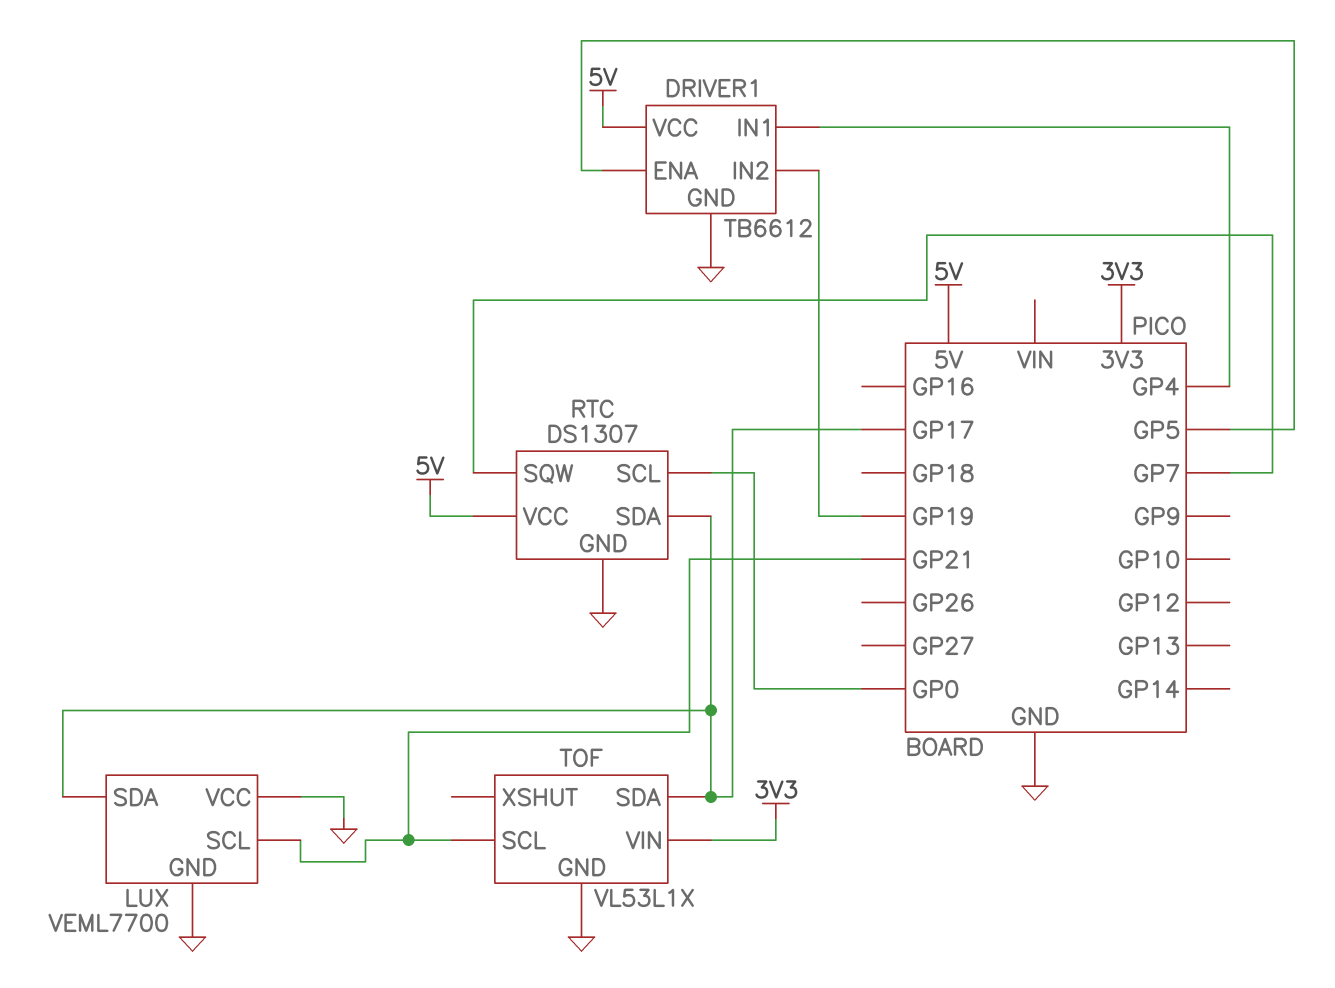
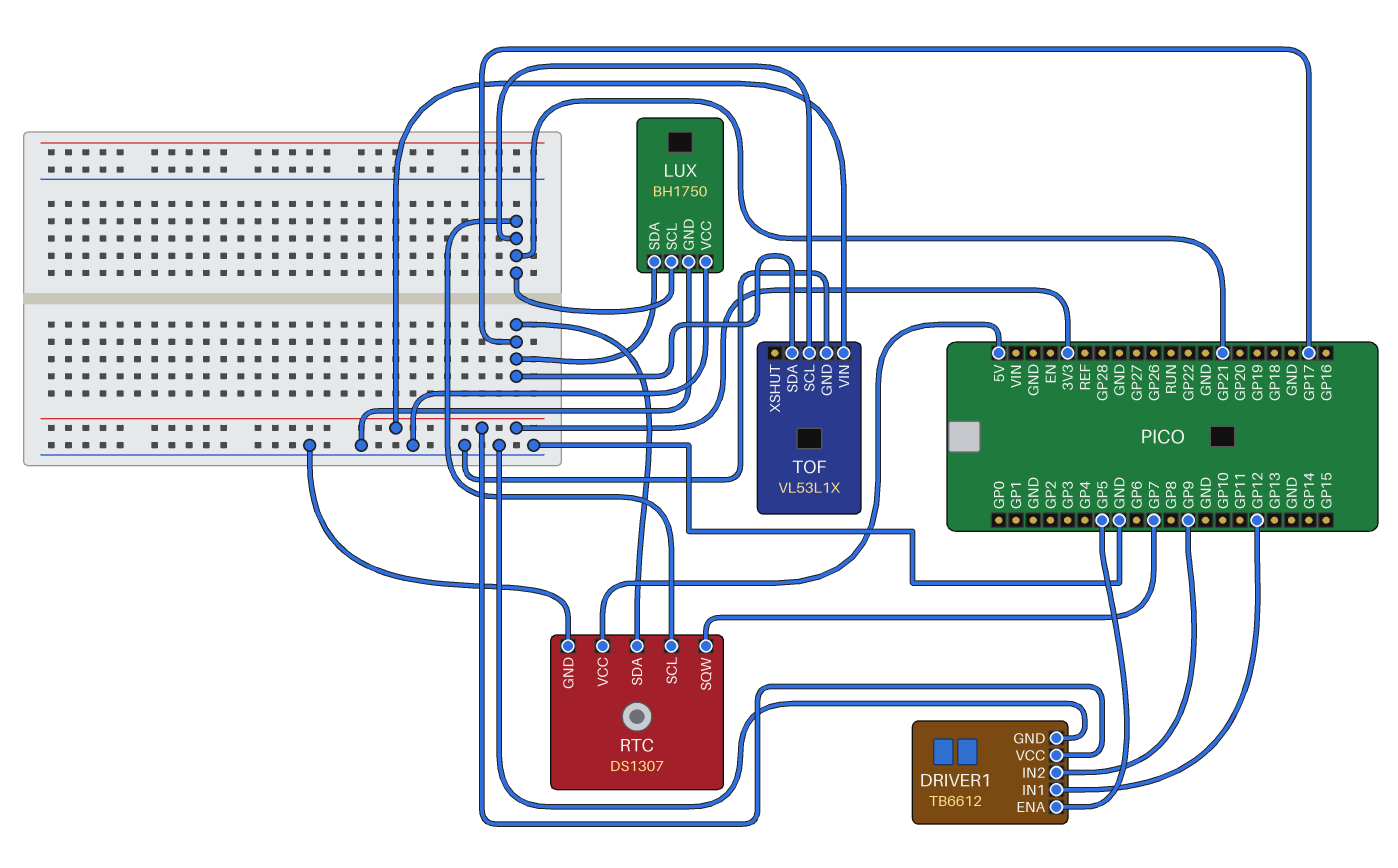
DRIVER1 pin IN1: GP4 -> GP12
DRIVER1 pin IN2: GP19 -> GP9
DRIVER1 pin VCC: 5V -> 3V3
LUX: VEML7700 -> BH1750
RTC pin SCL: GP0 -> GP21

